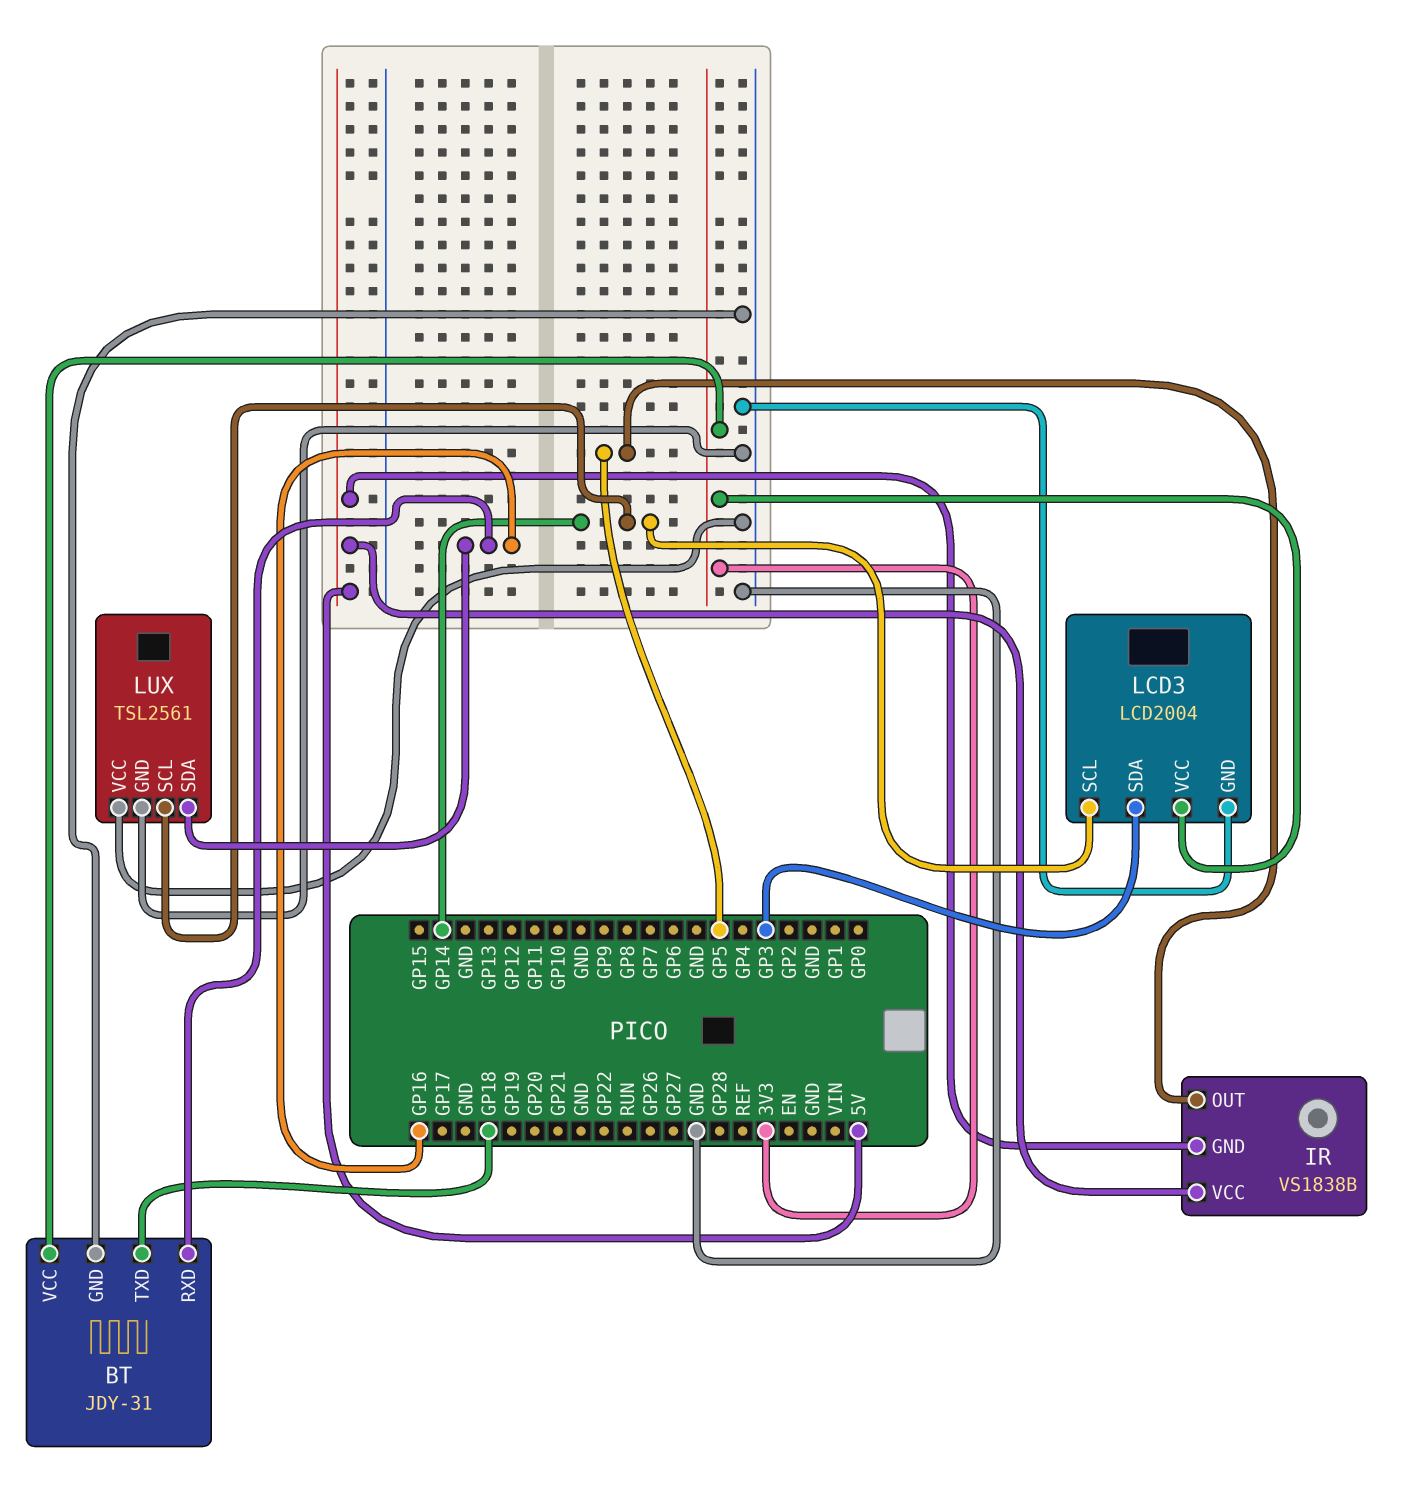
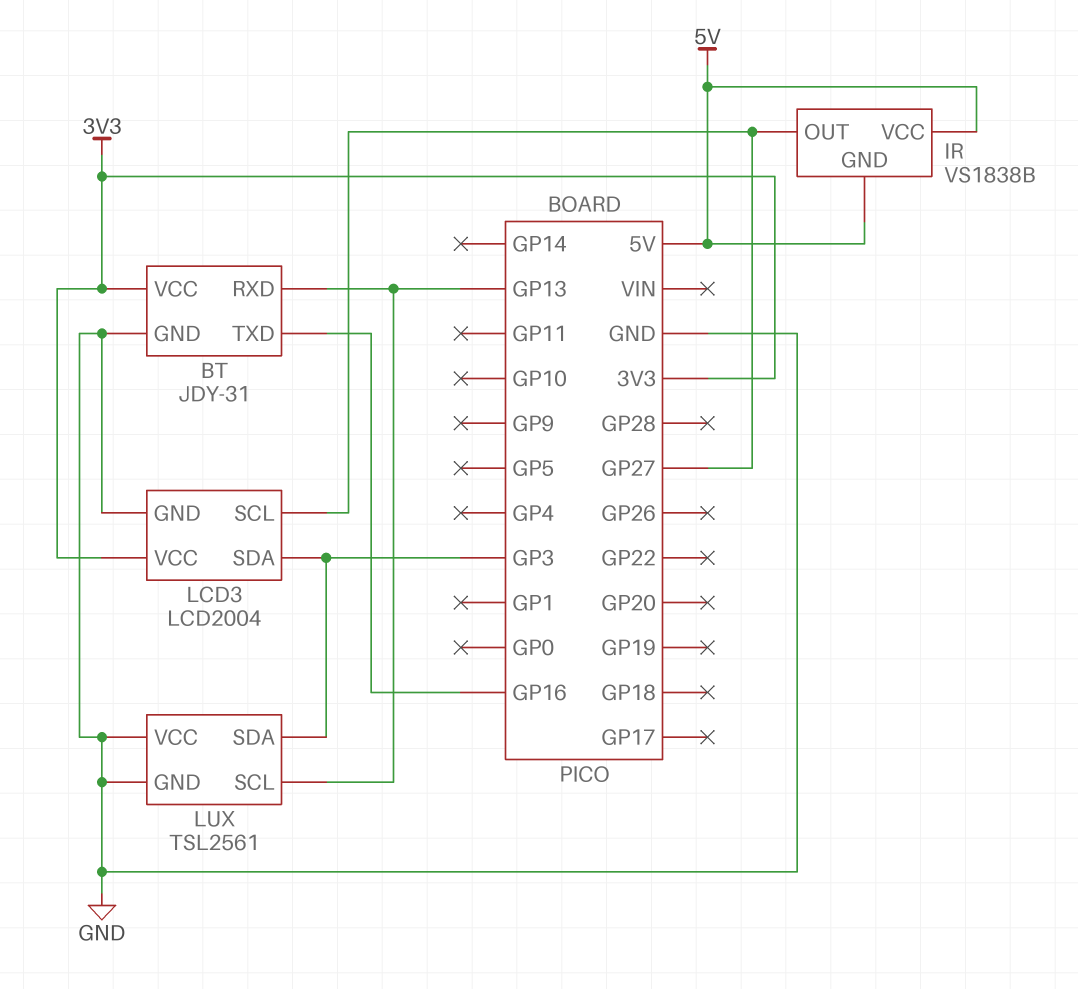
BT pin RXD: GP16 -> GP13
BT pin TXD: GP18 -> GP16
IR pin OUT: GP5 -> GP27
LCD3 pin SCL: GP14 -> GP27
LUX pin SCL: GP14 -> GP13
LUX pin SDA: GP16 -> GP3

